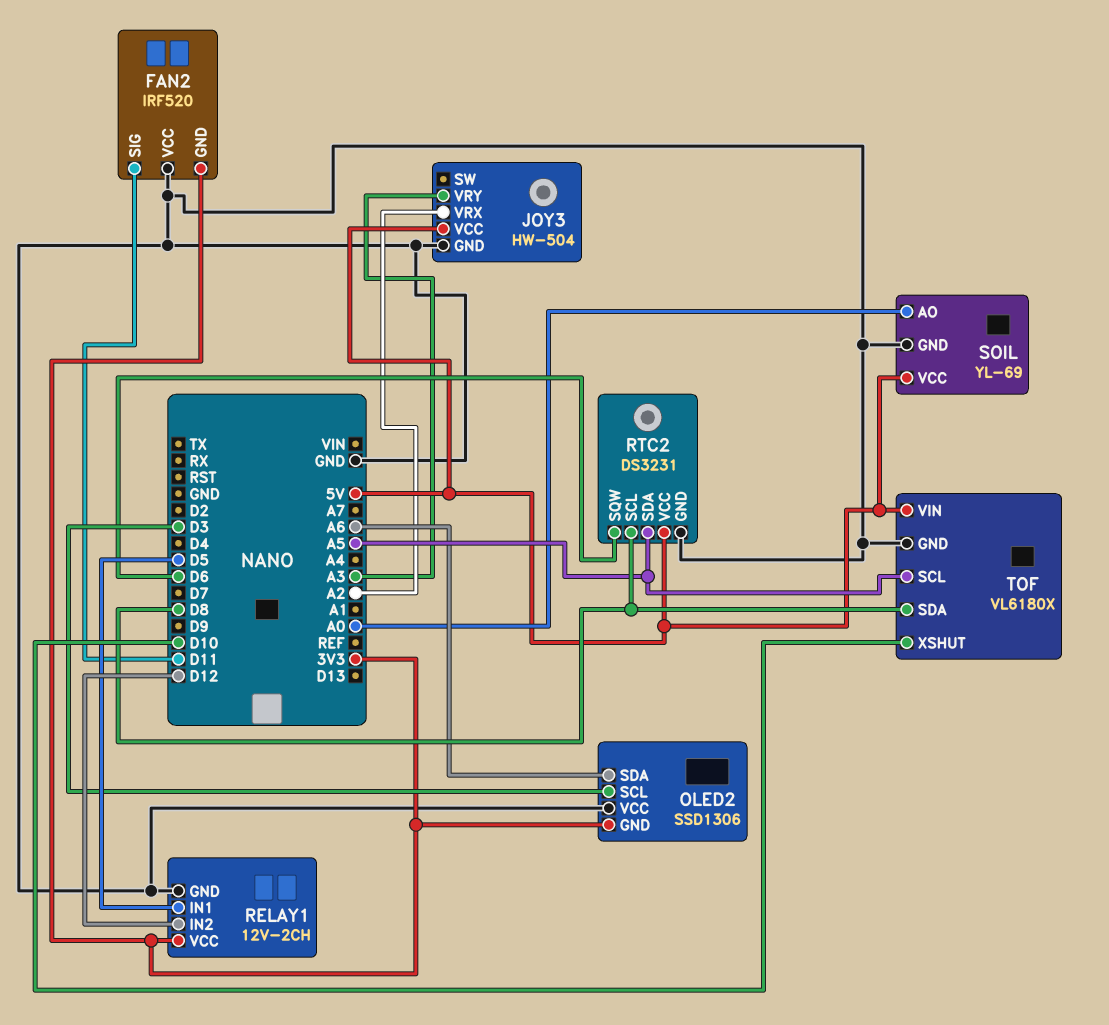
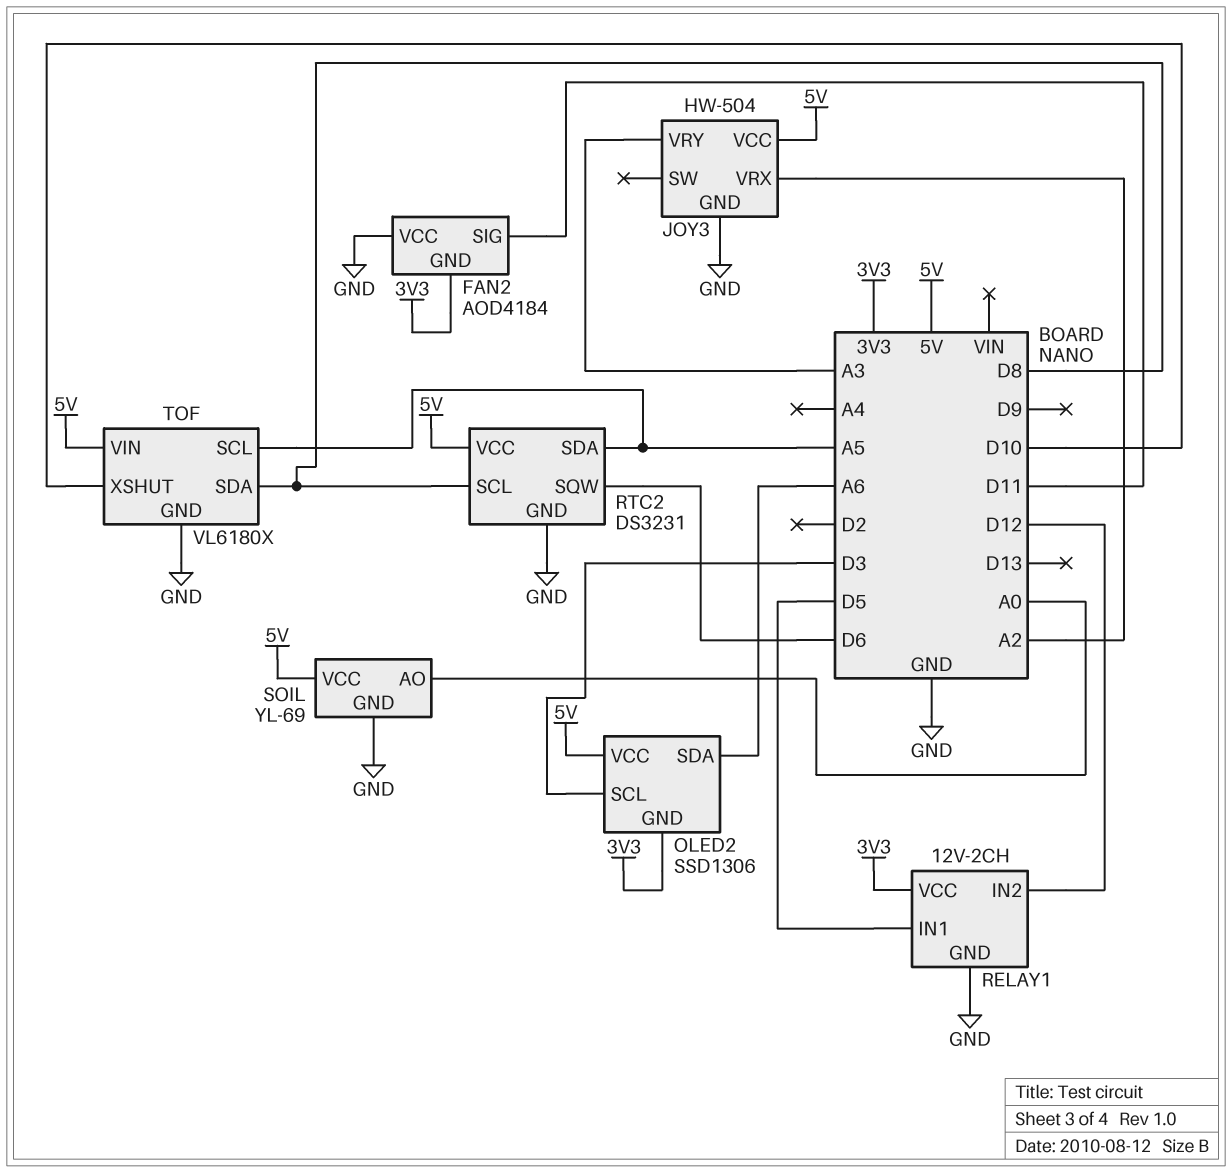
FAN2: IRF520 -> AOD4184
OLED2 pin VCC: GND -> 5V

